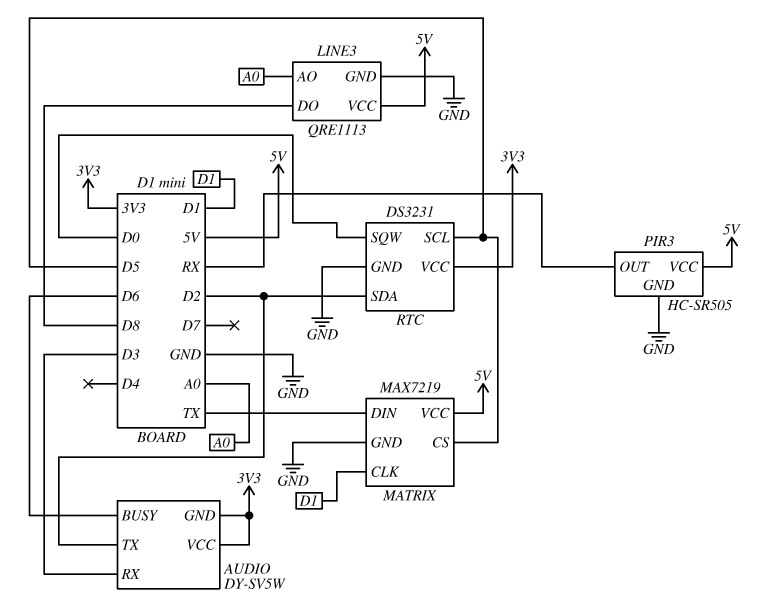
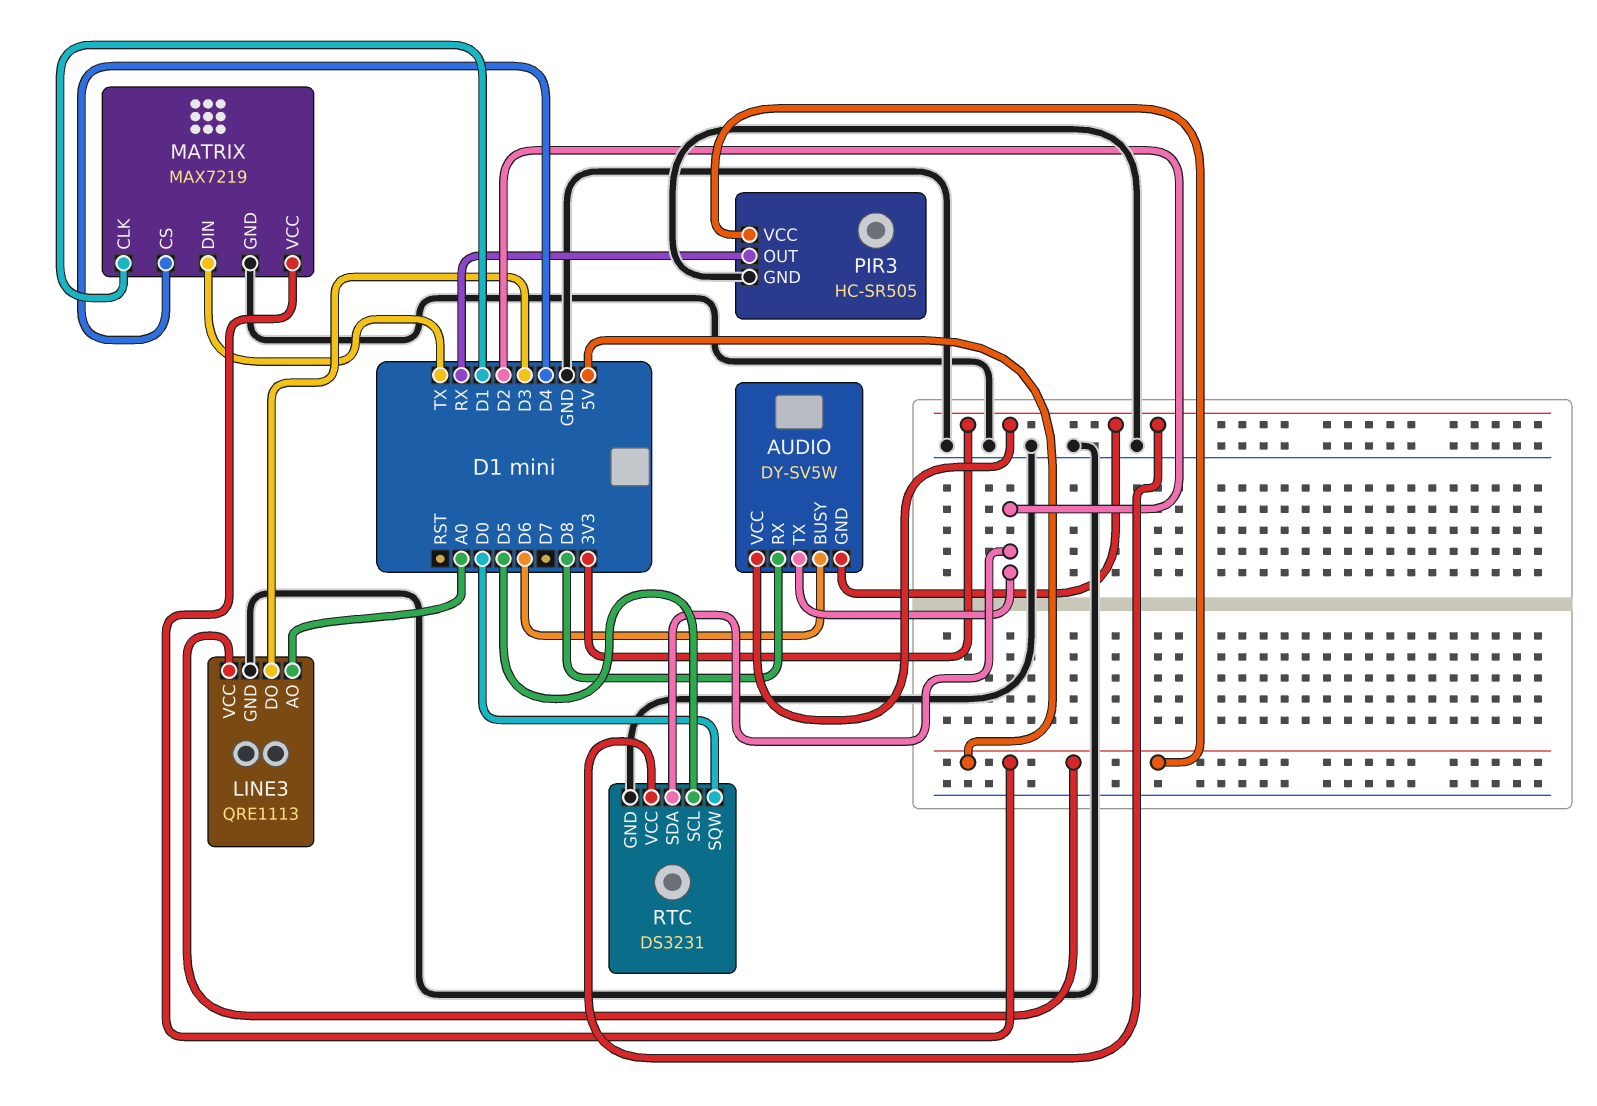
AUDIO pin RX: D3 -> D8
LINE3 pin DO: D8 -> D3
MATRIX pin CS: D5 -> D4

